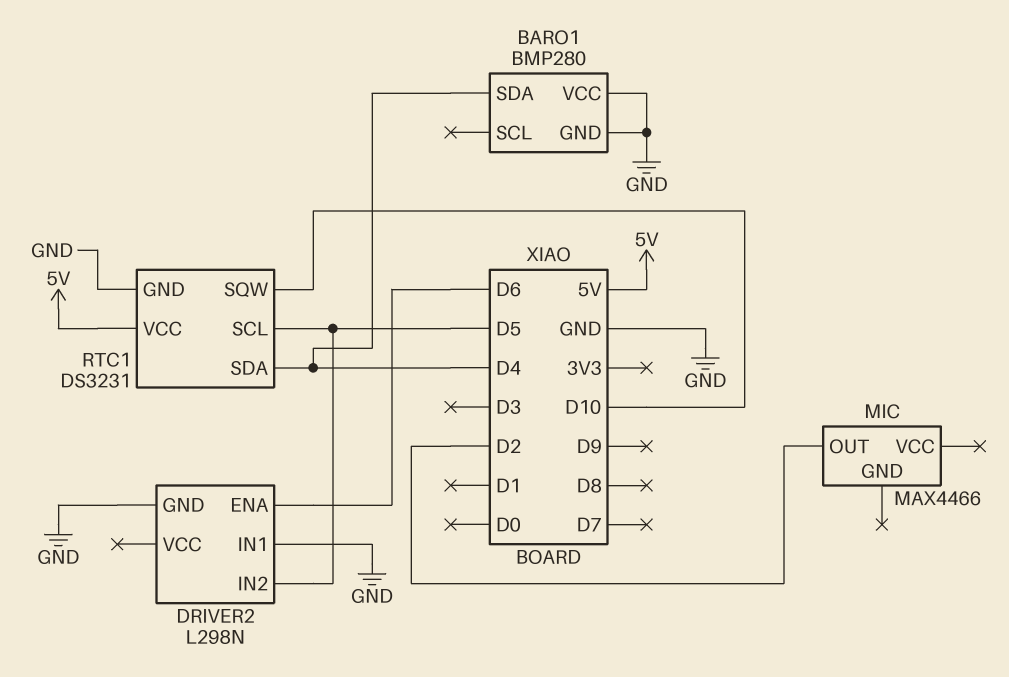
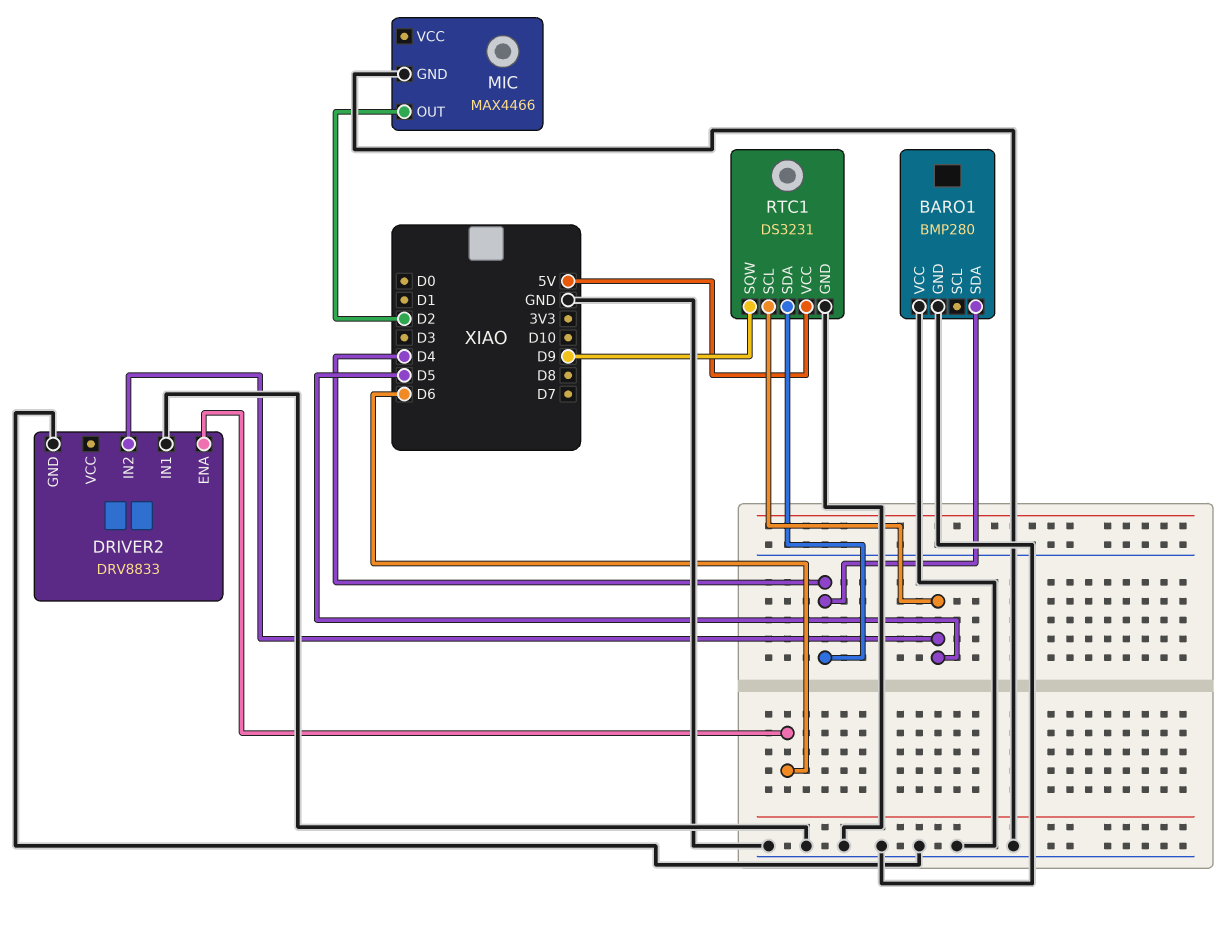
DRIVER2: L298N -> DRV8833
MIC pin GND: none -> GND
RTC1 pin SQW: D10 -> D9

